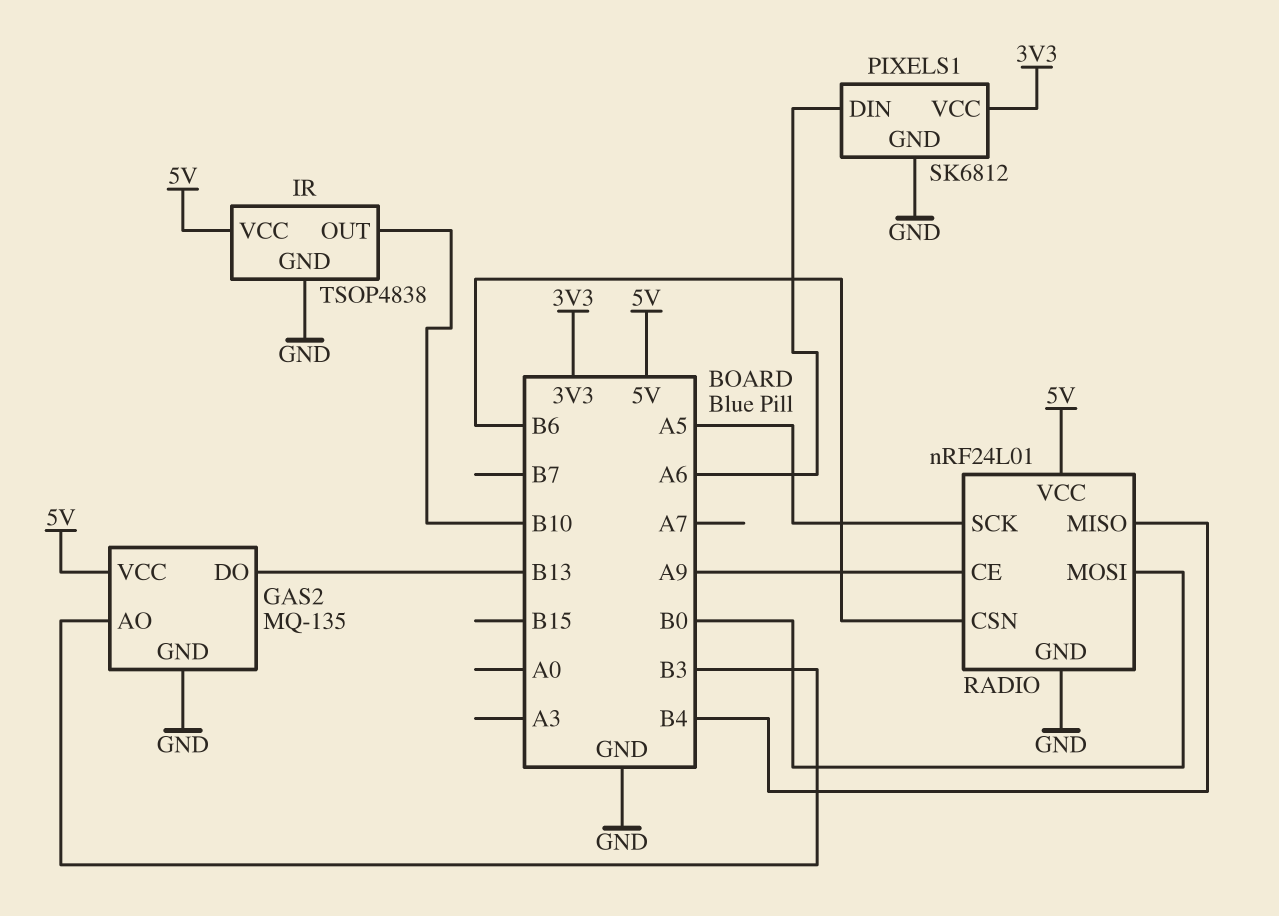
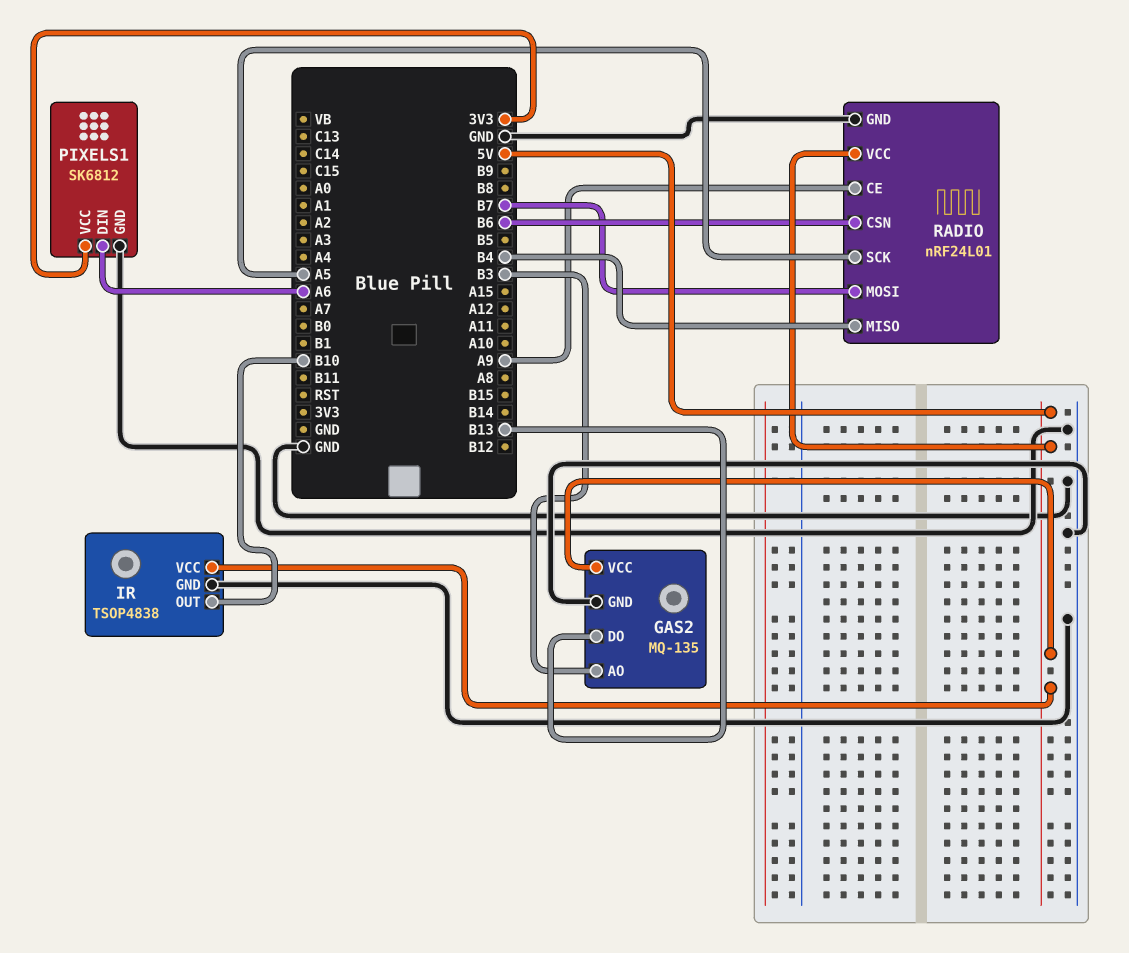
RADIO pin MOSI: B0 -> B7

